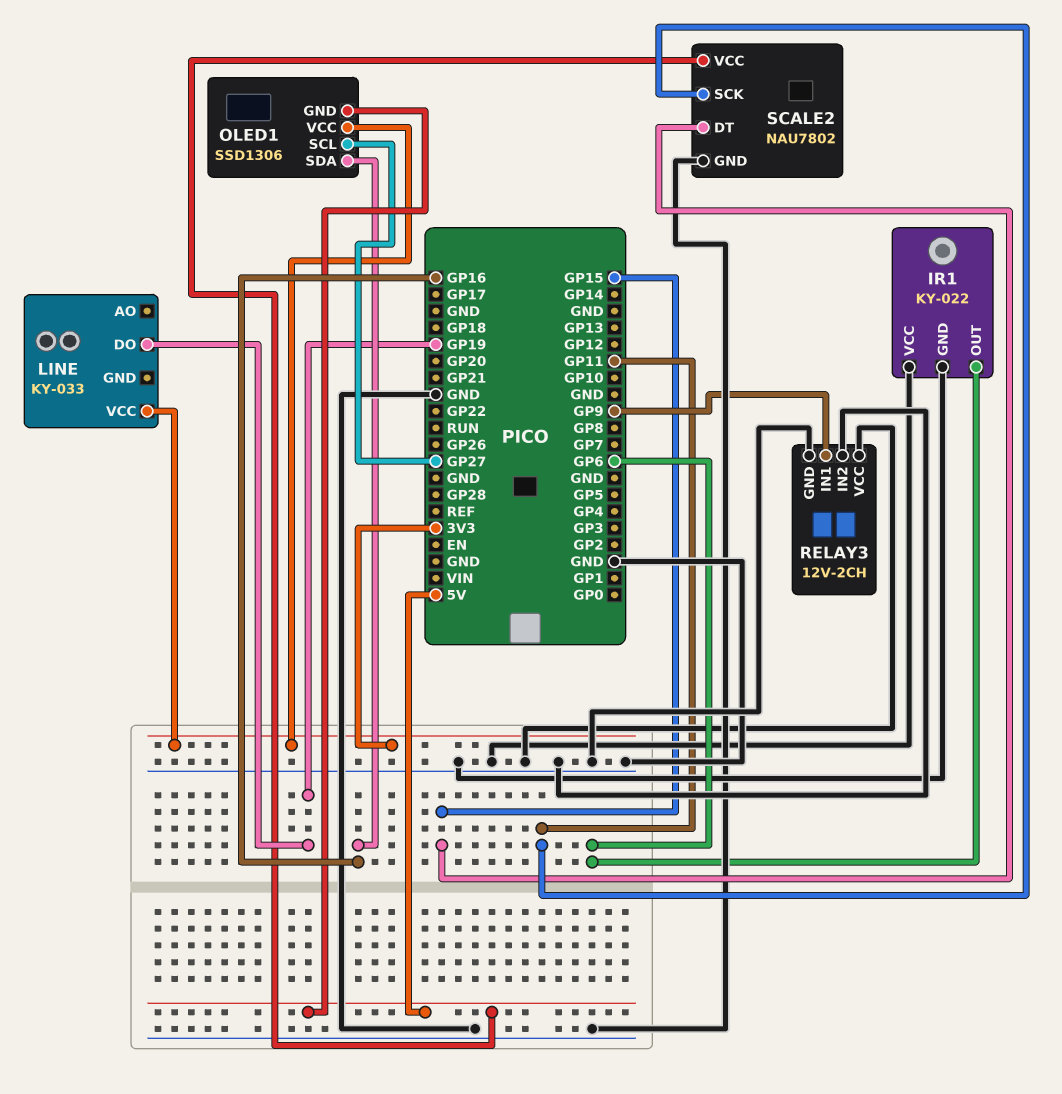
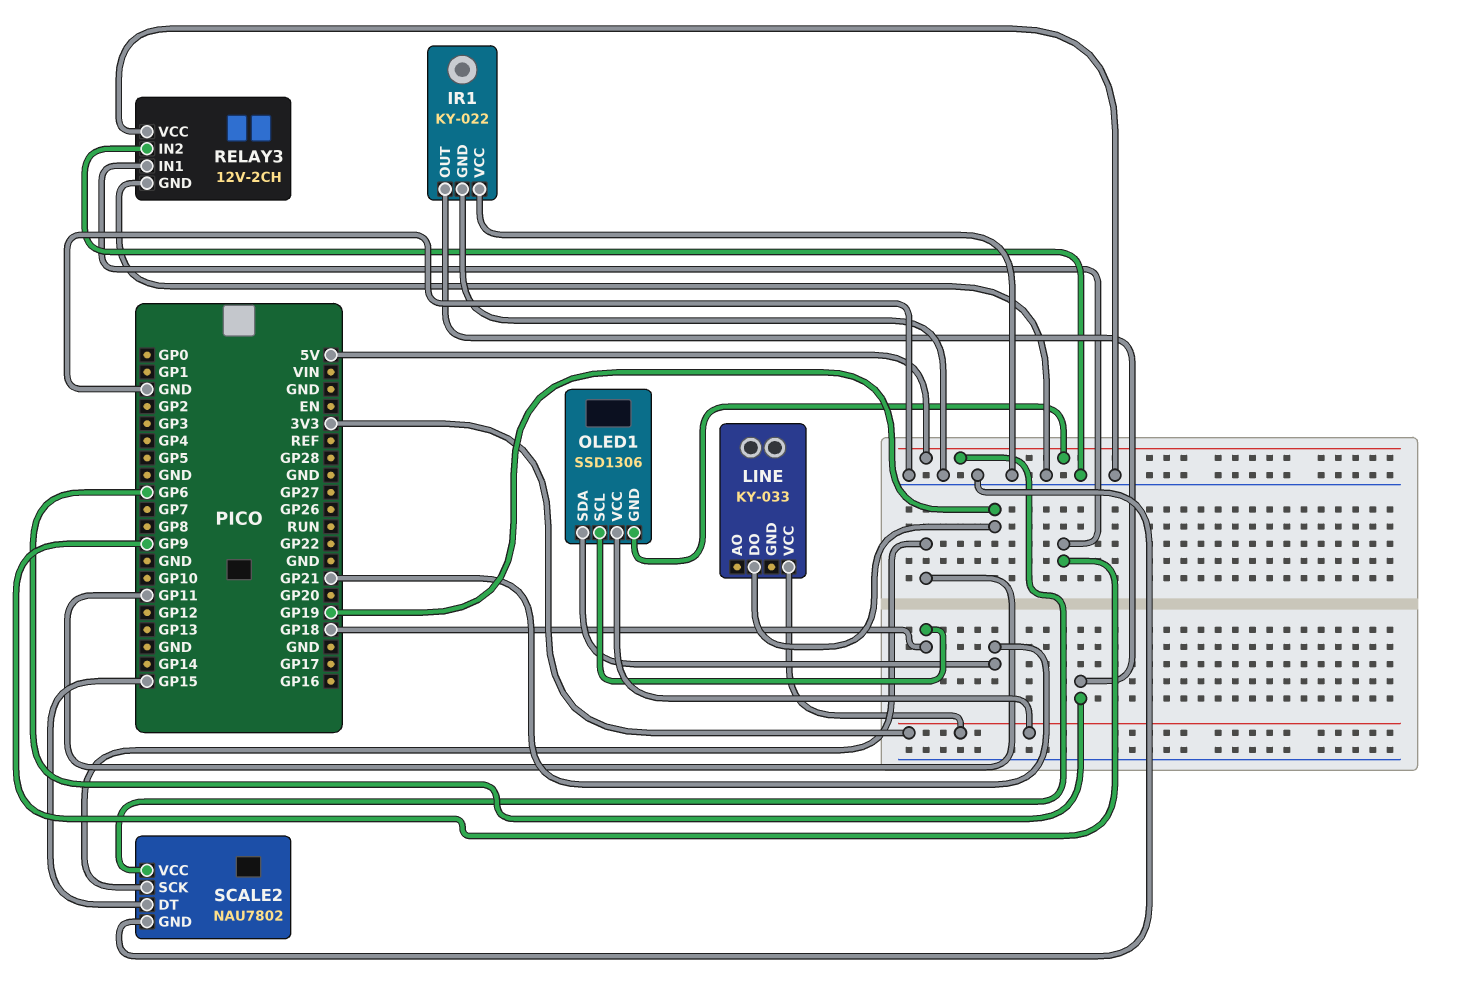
OLED1 pin SCL: GP27 -> GP18
OLED1 pin SDA: GP16 -> GP21

